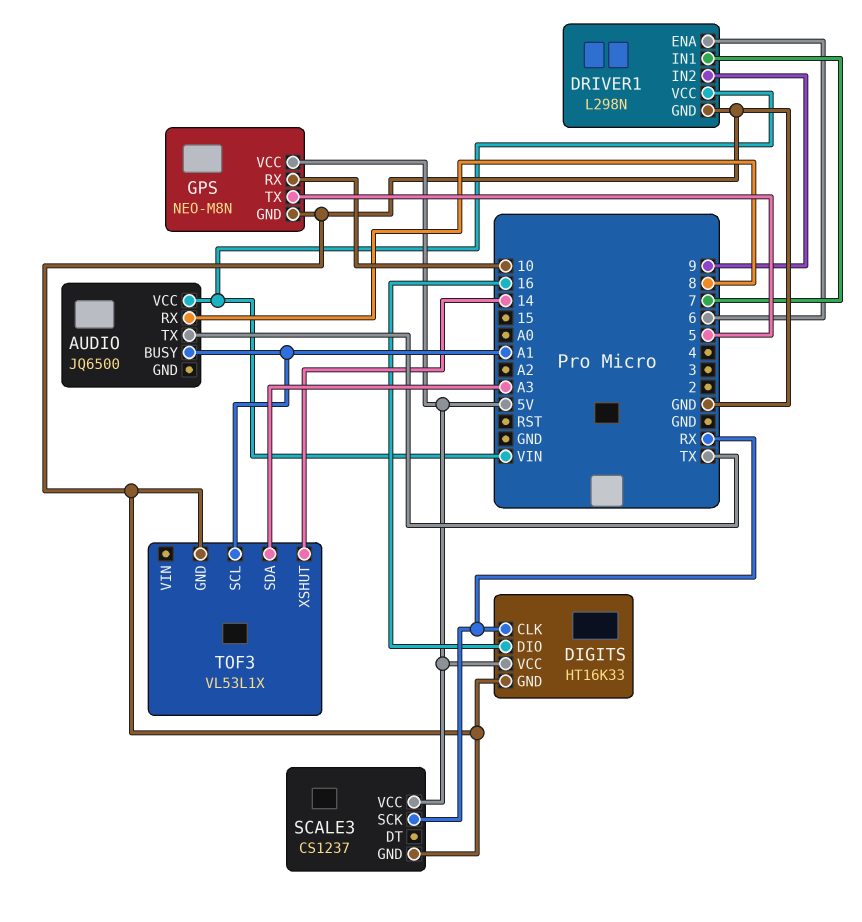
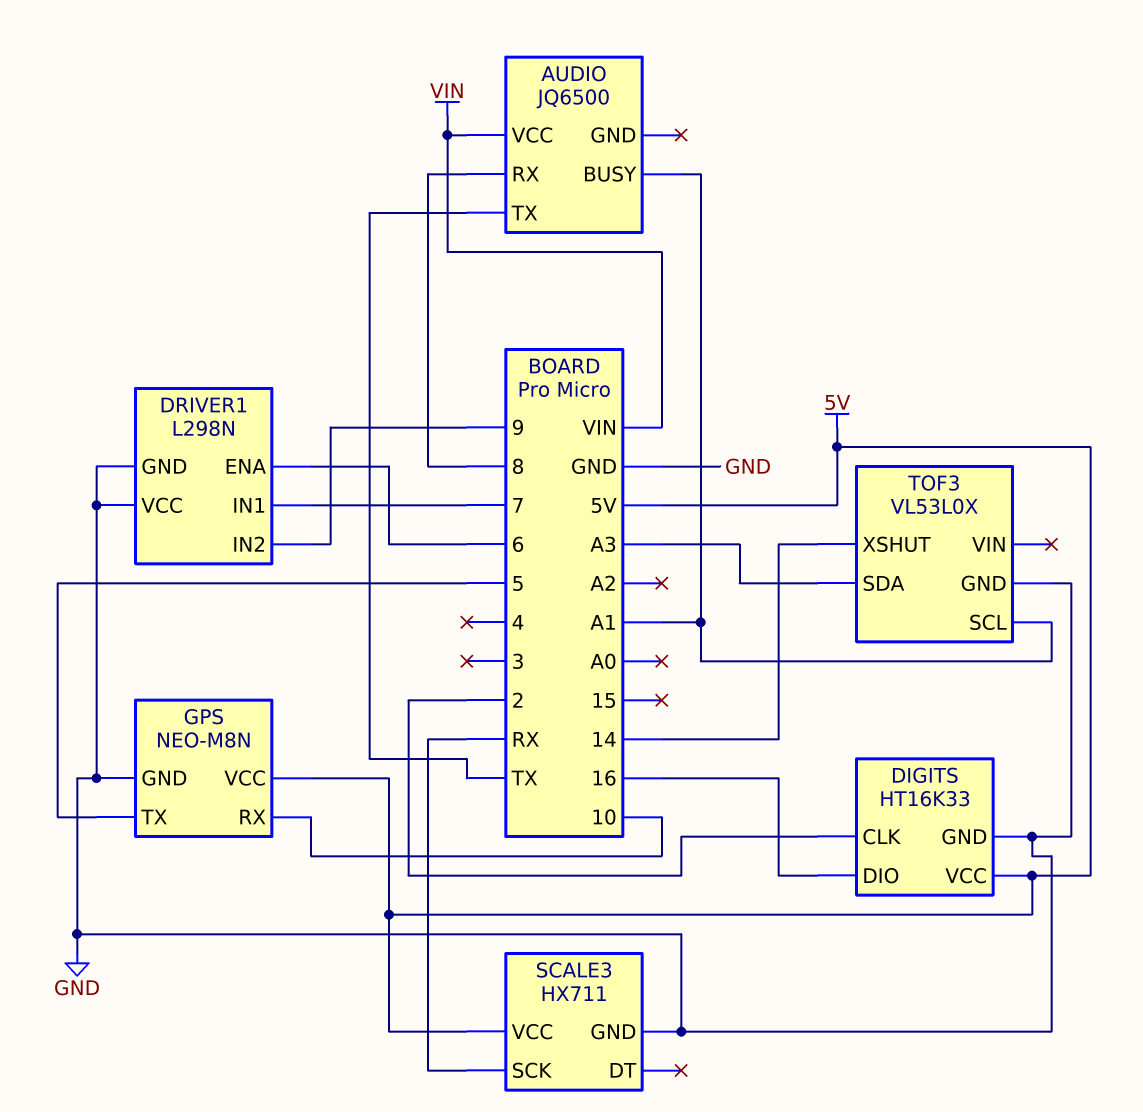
DIGITS pin CLK: RX -> 2
DRIVER1 pin VCC: VIN -> GND
SCALE3: CS1237 -> HX711
TOF3: VL53L1X -> VL53L0X

